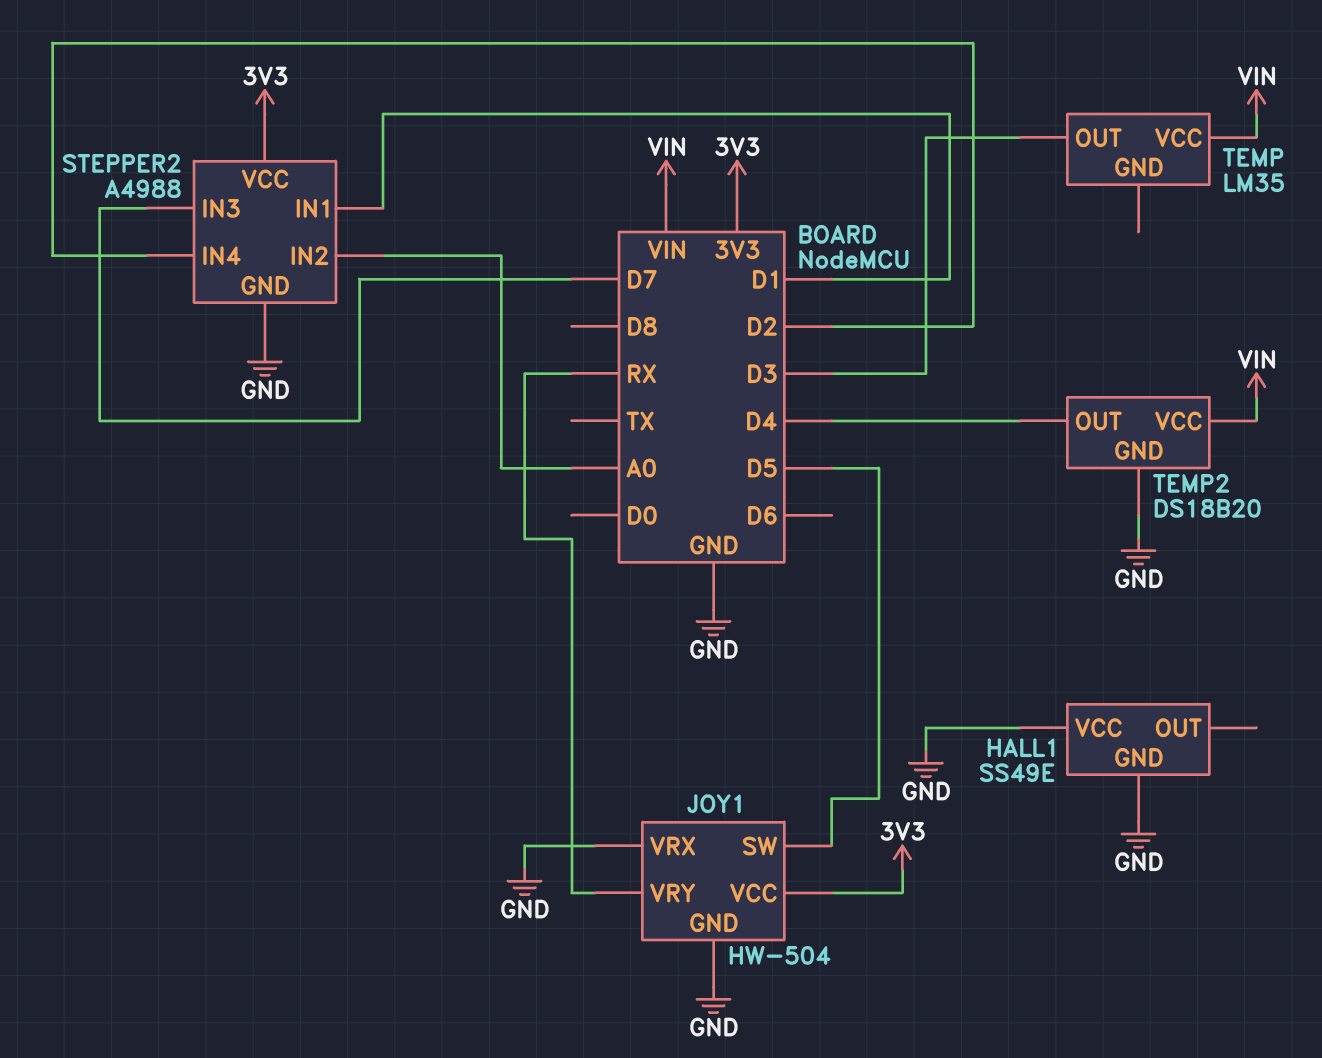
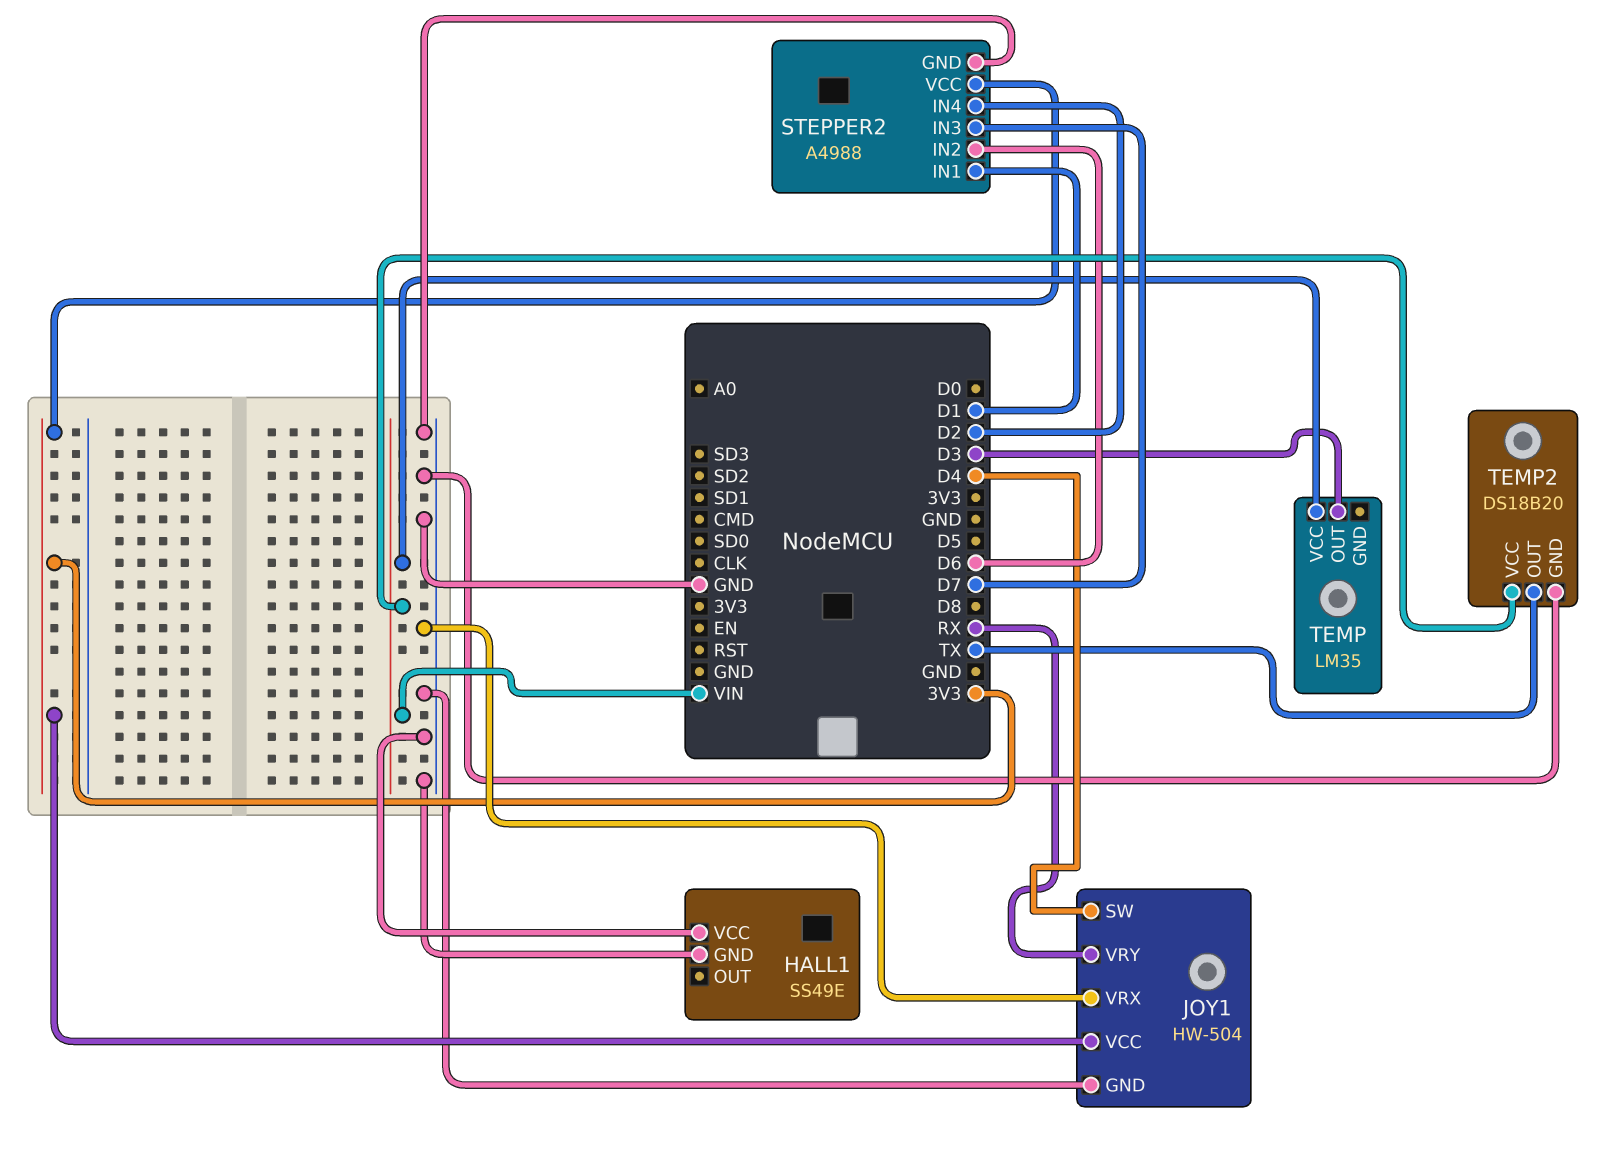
JOY1 pin SW: D5 -> D4
STEPPER2 pin IN2: A0 -> D6
TEMP2 pin OUT: D4 -> TX

